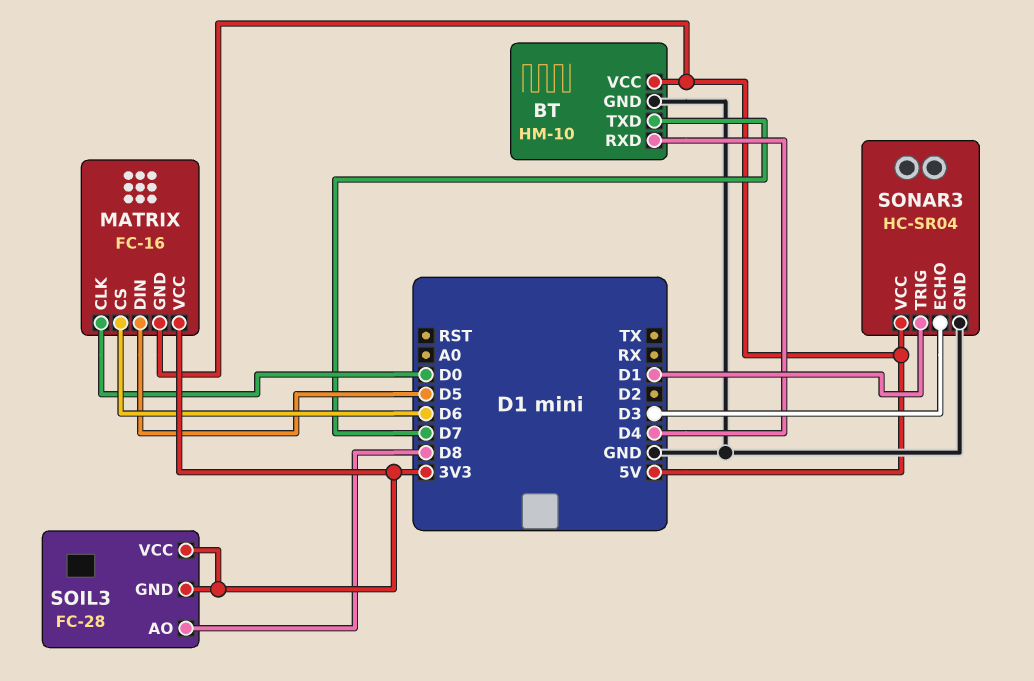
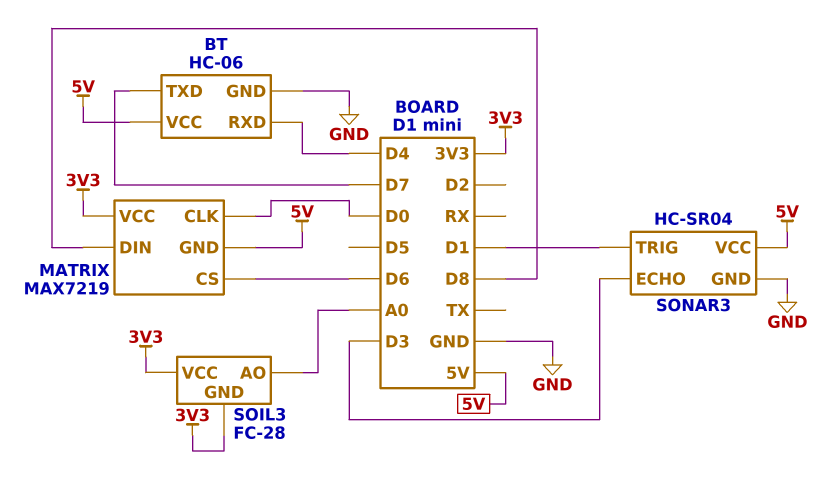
BT: HM-10 -> HC-06
MATRIX: FC-16 -> MAX7219
MATRIX pin DIN: D5 -> D8
SOIL3 pin AO: D8 -> A0

